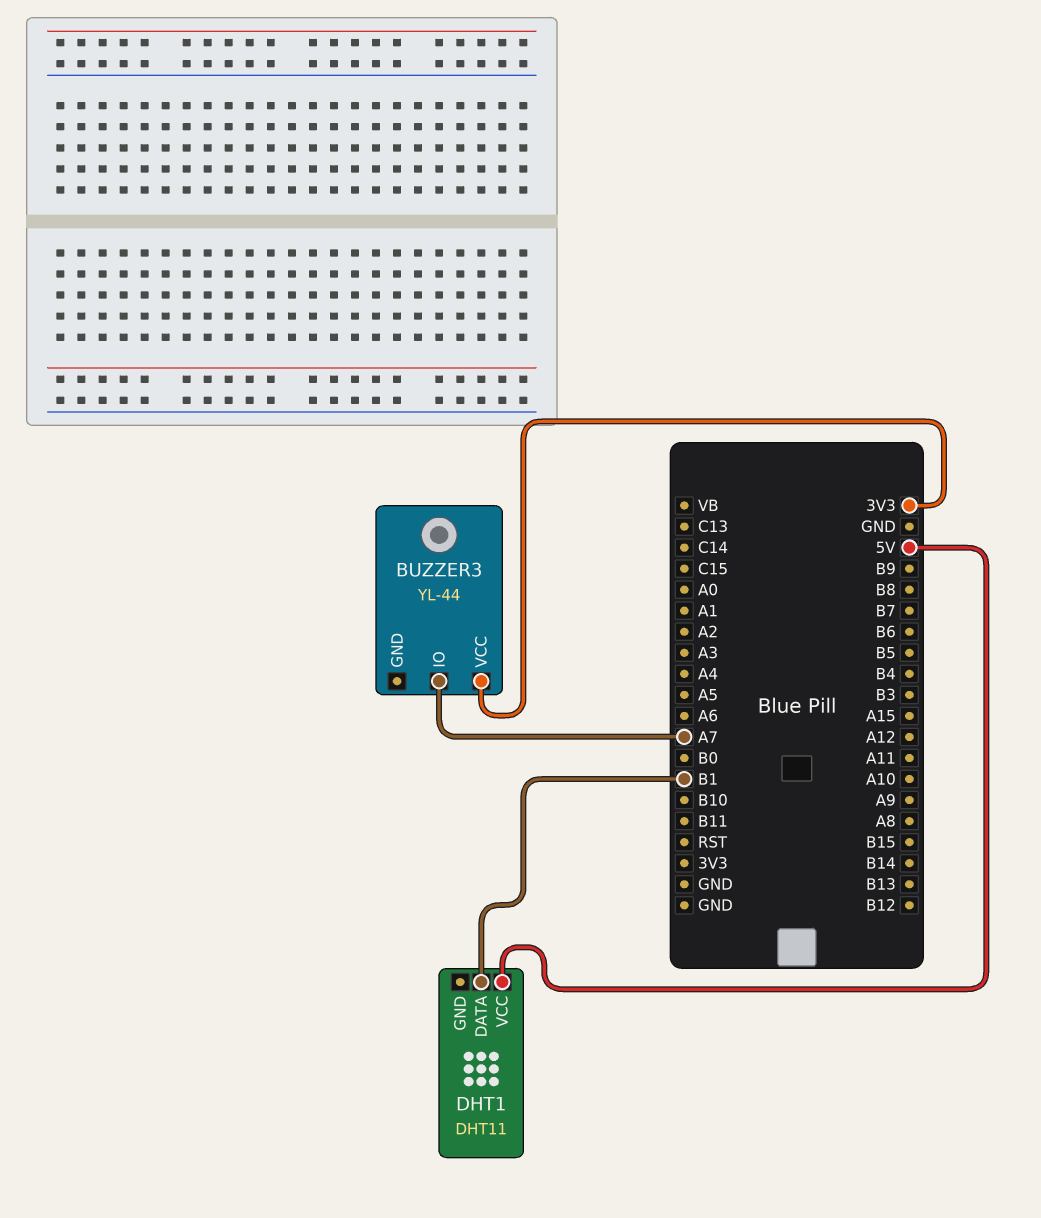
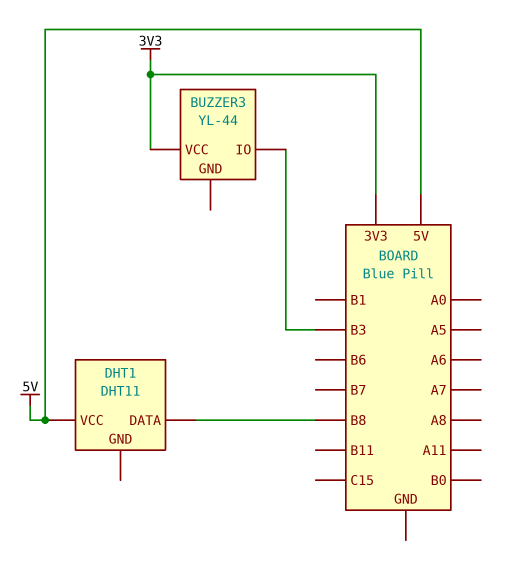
BUZZER3 pin IO: A7 -> B3
DHT1 pin DATA: B1 -> B8

